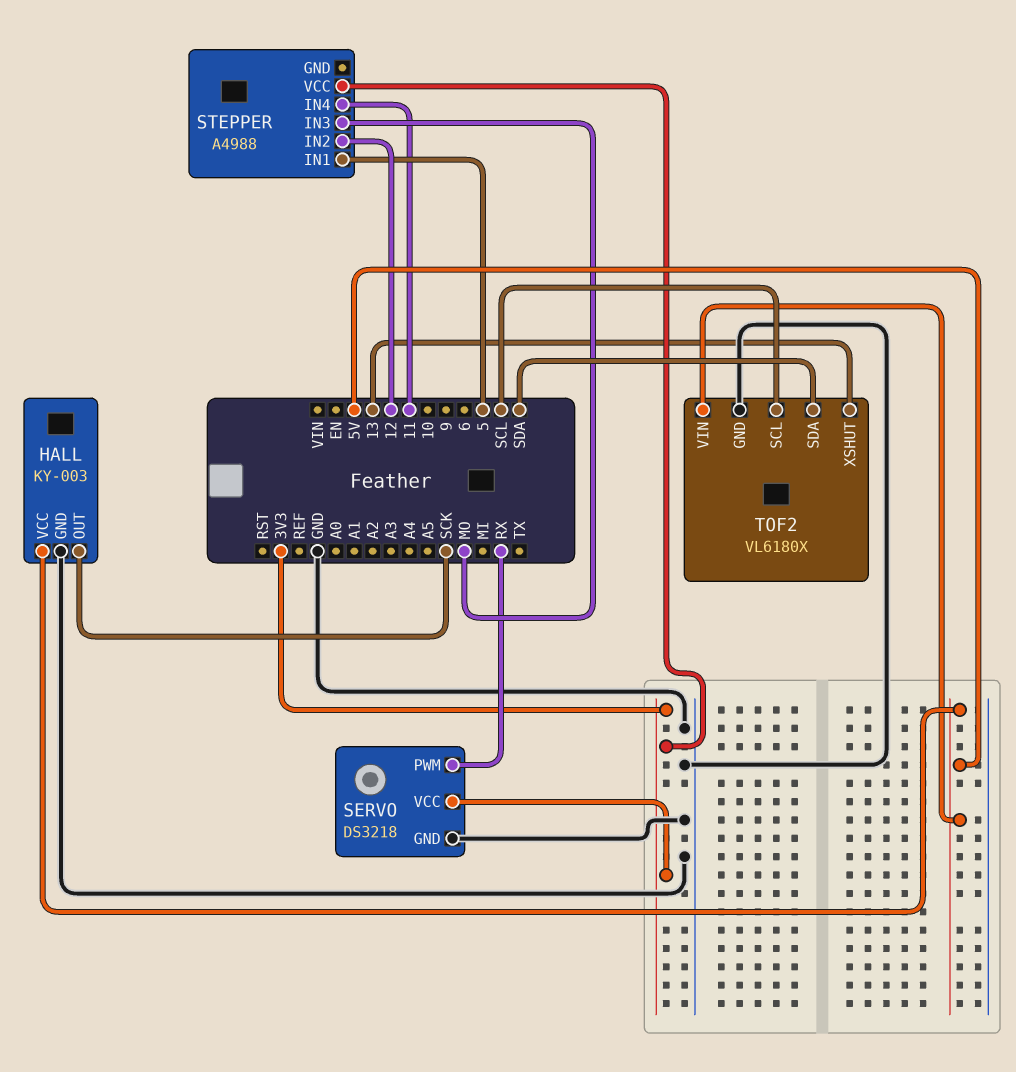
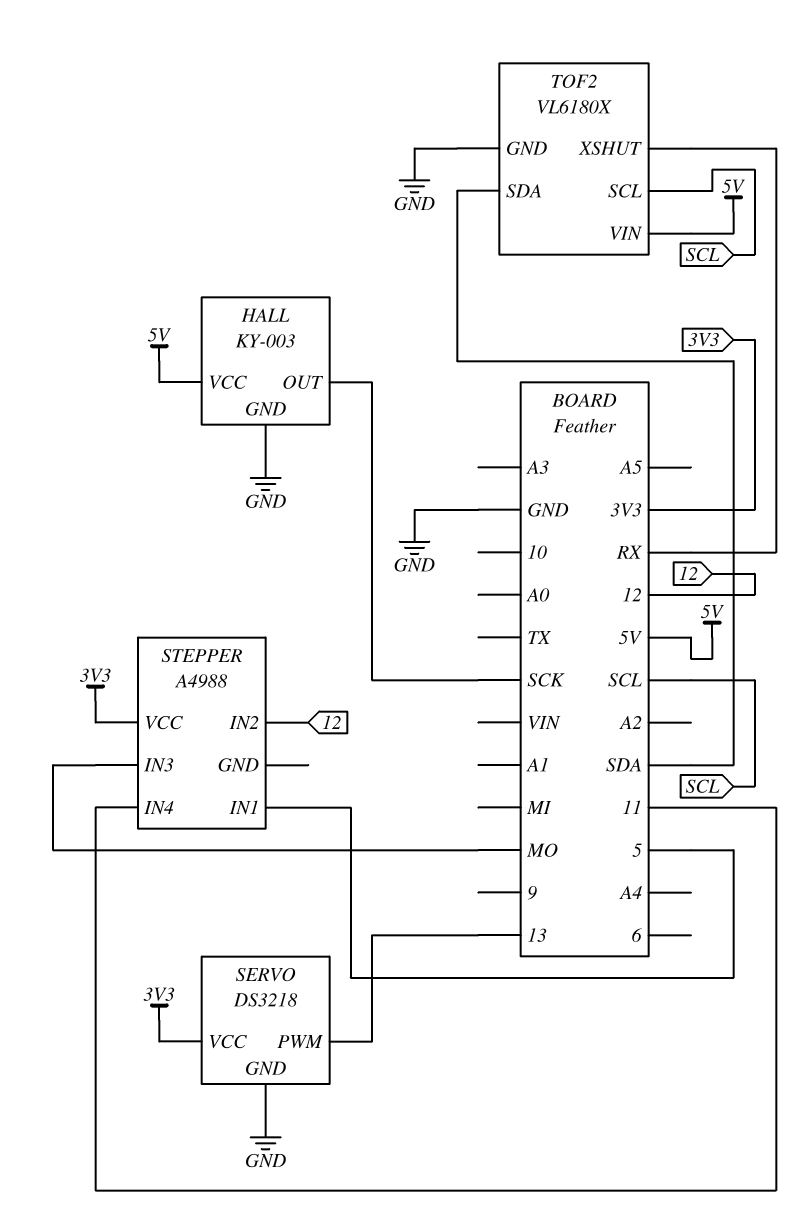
SERVO pin PWM: RX -> 13
TOF2 pin XSHUT: 13 -> RX

